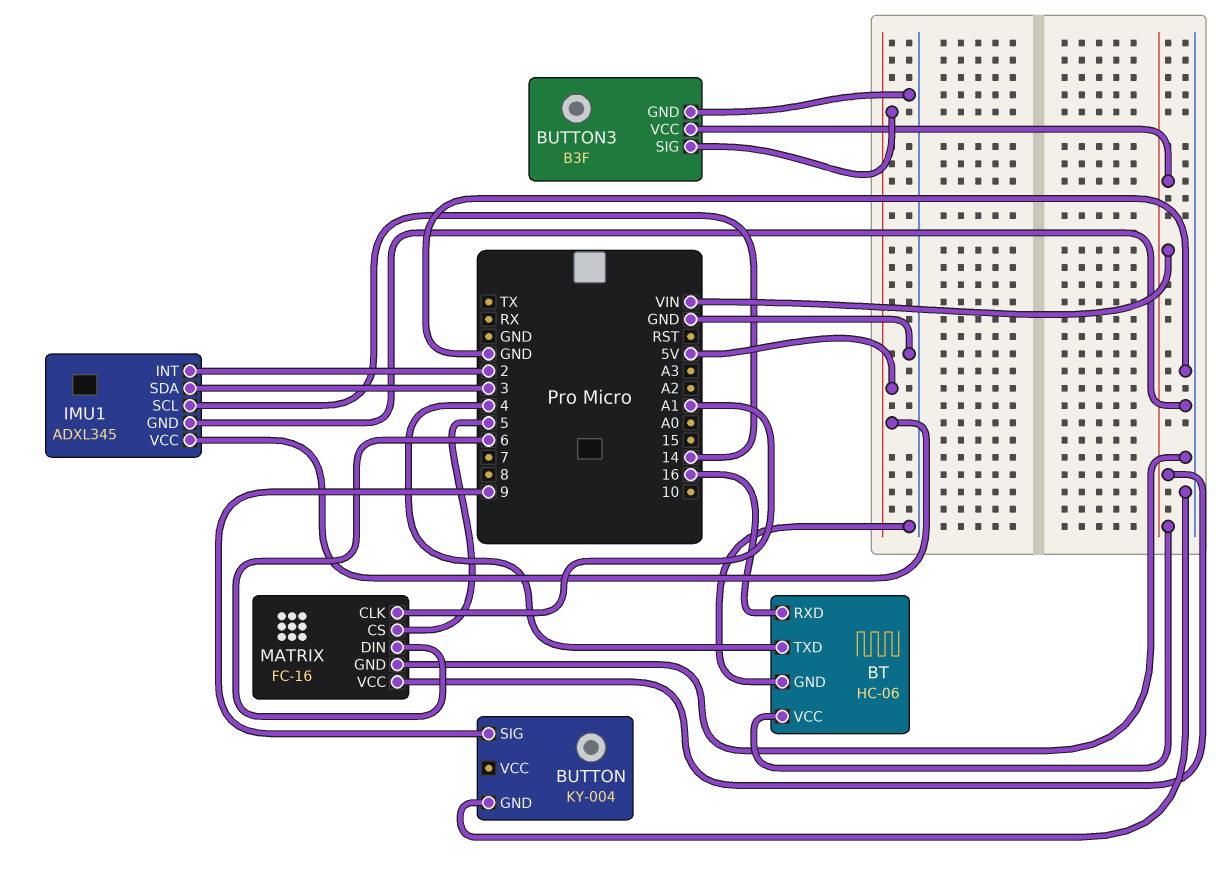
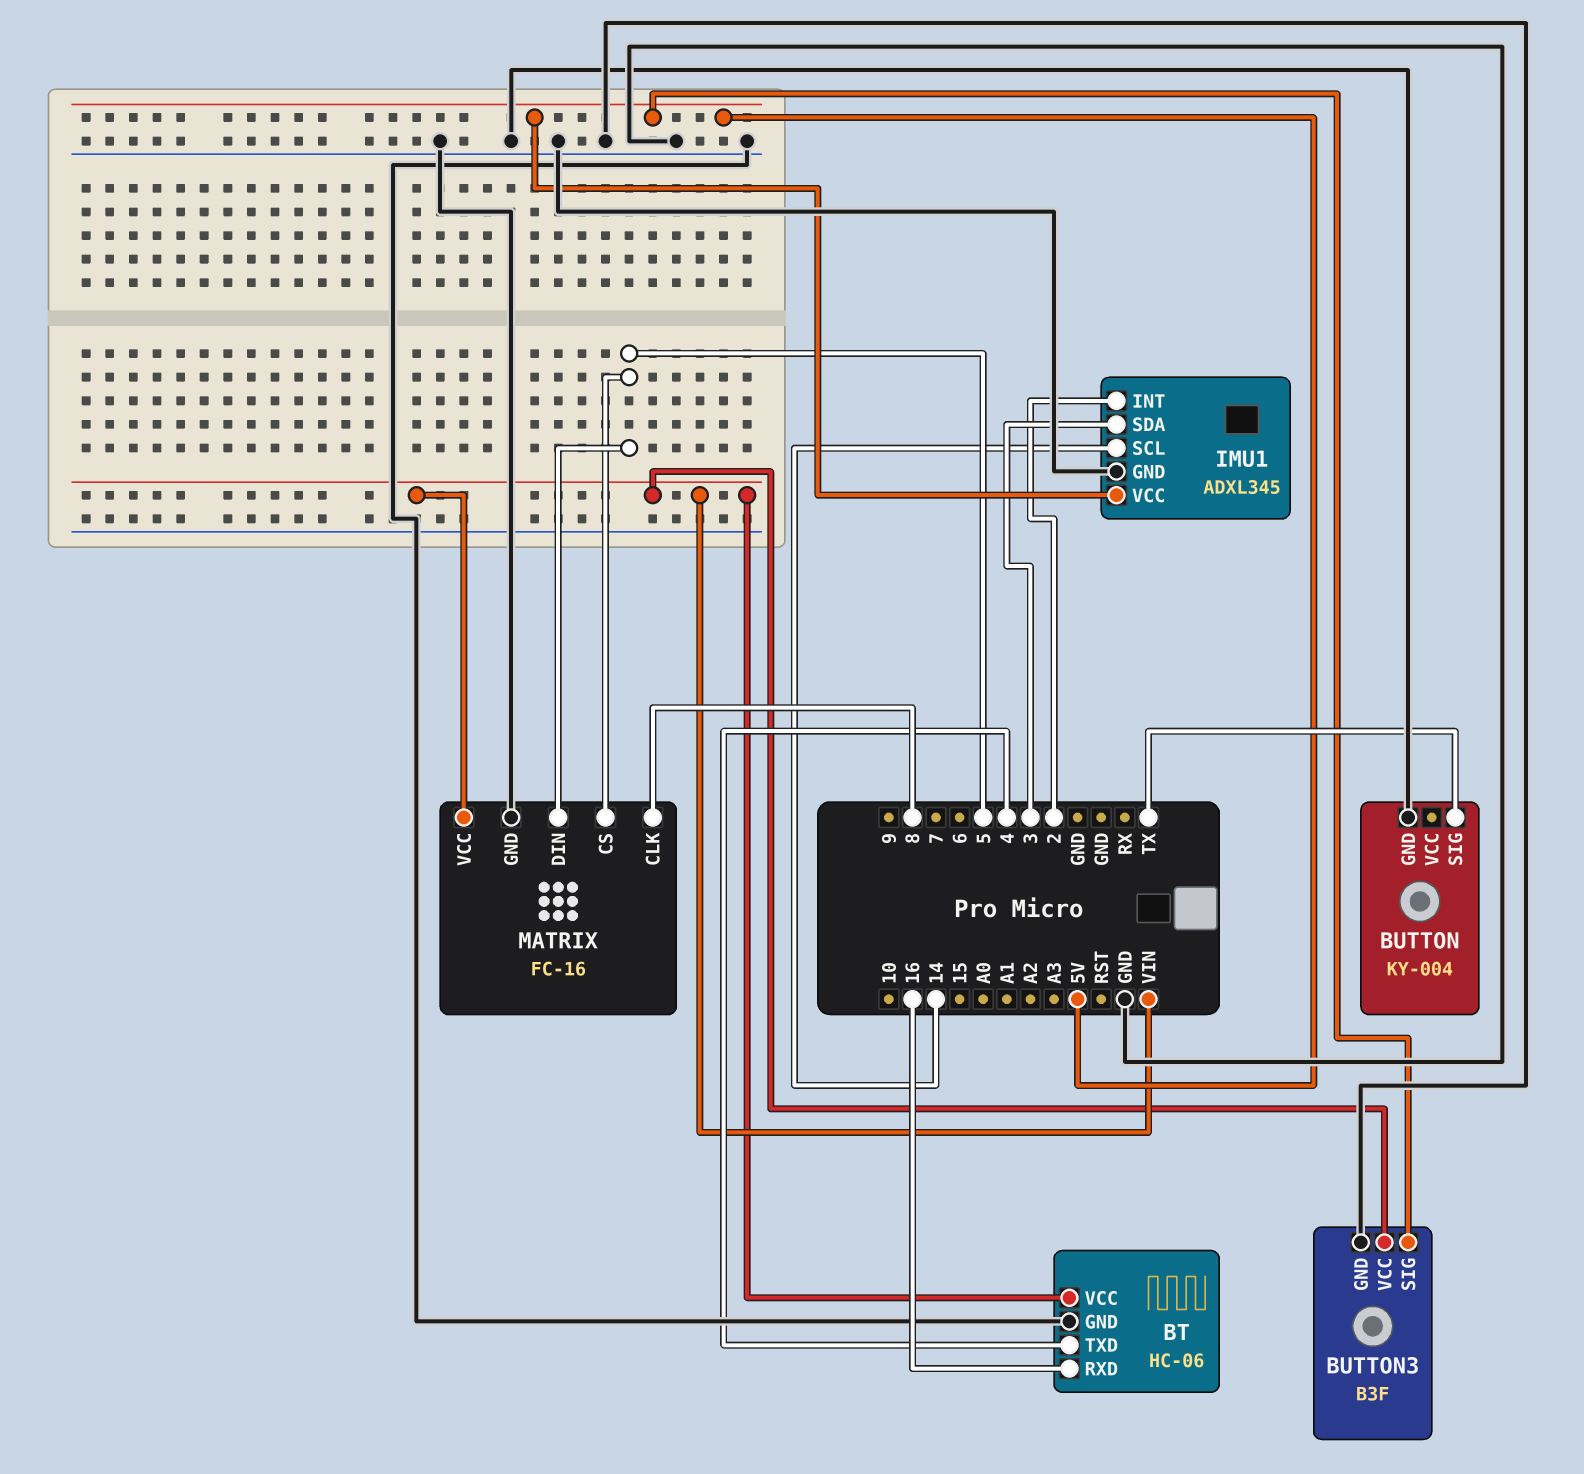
BUTTON pin SIG: 9 -> TX
MATRIX pin CLK: A1 -> 8
MATRIX pin DIN: 6 -> 5

